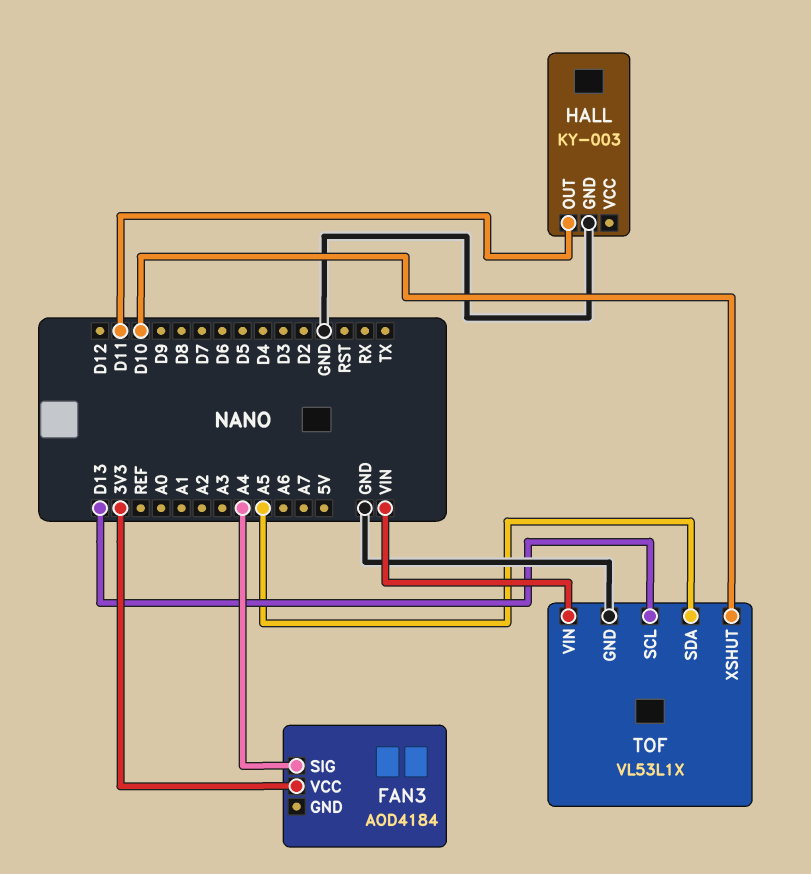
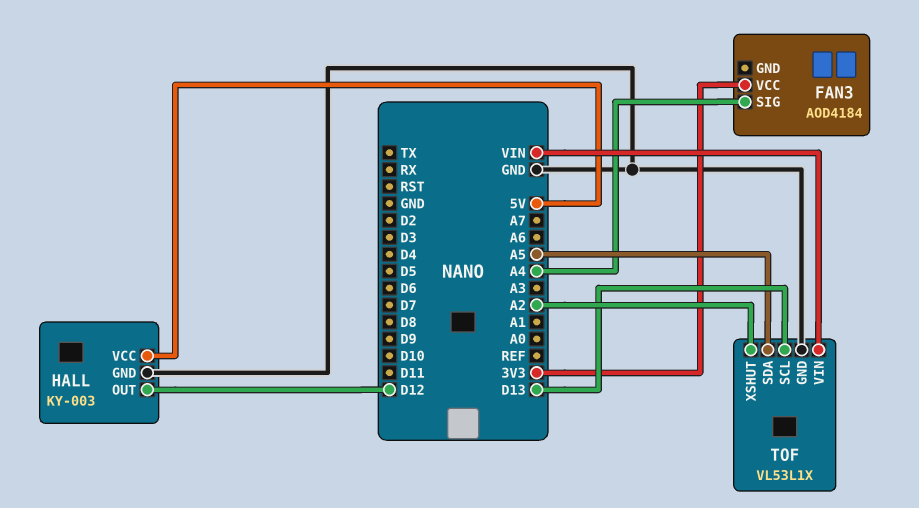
HALL pin OUT: D11 -> D12
HALL pin VCC: none -> 5V
TOF pin XSHUT: D10 -> A2

